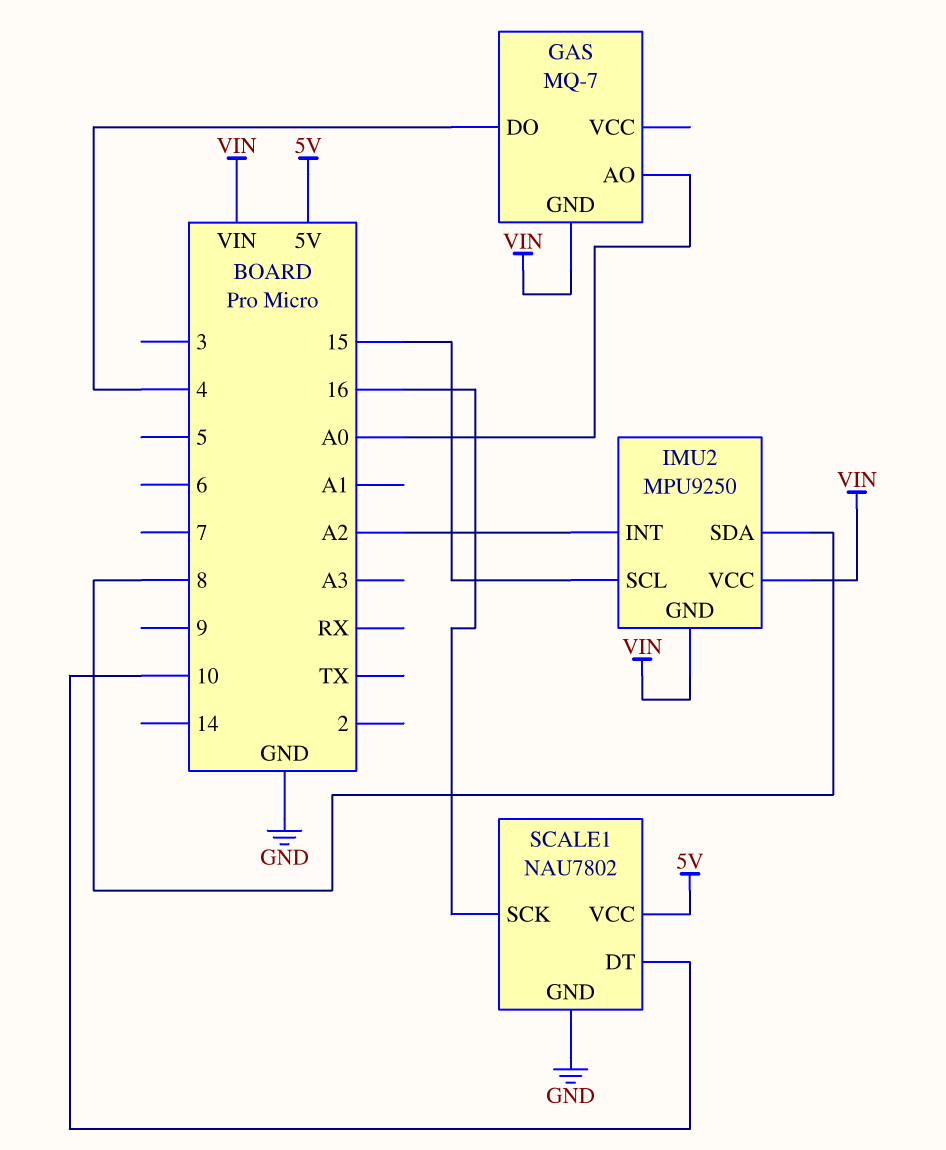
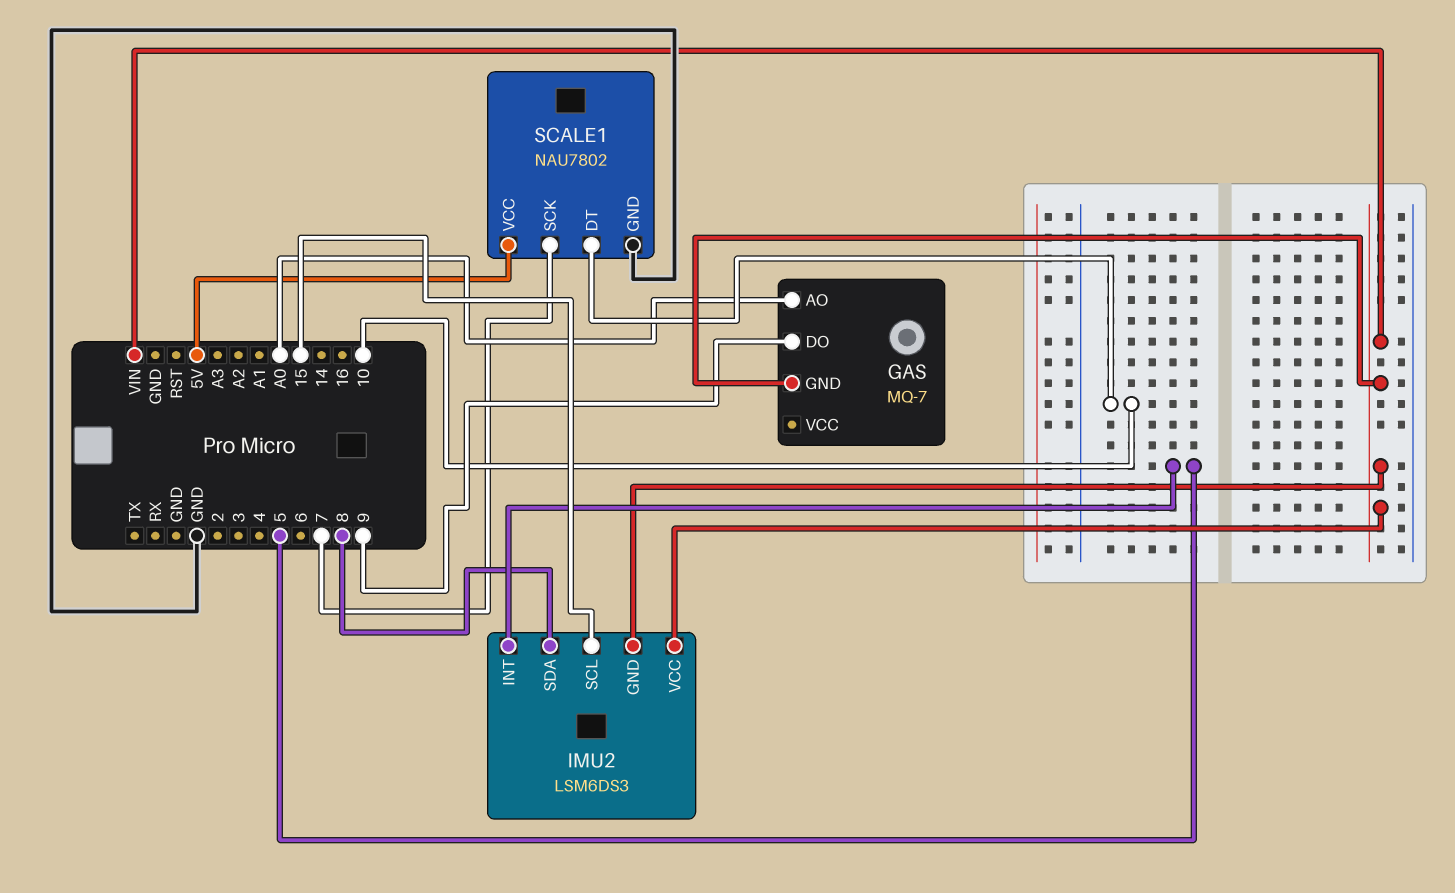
GAS pin DO: 4 -> 9
IMU2: MPU9250 -> LSM6DS3
IMU2 pin INT: A2 -> 5
SCALE1 pin SCK: 16 -> 7

